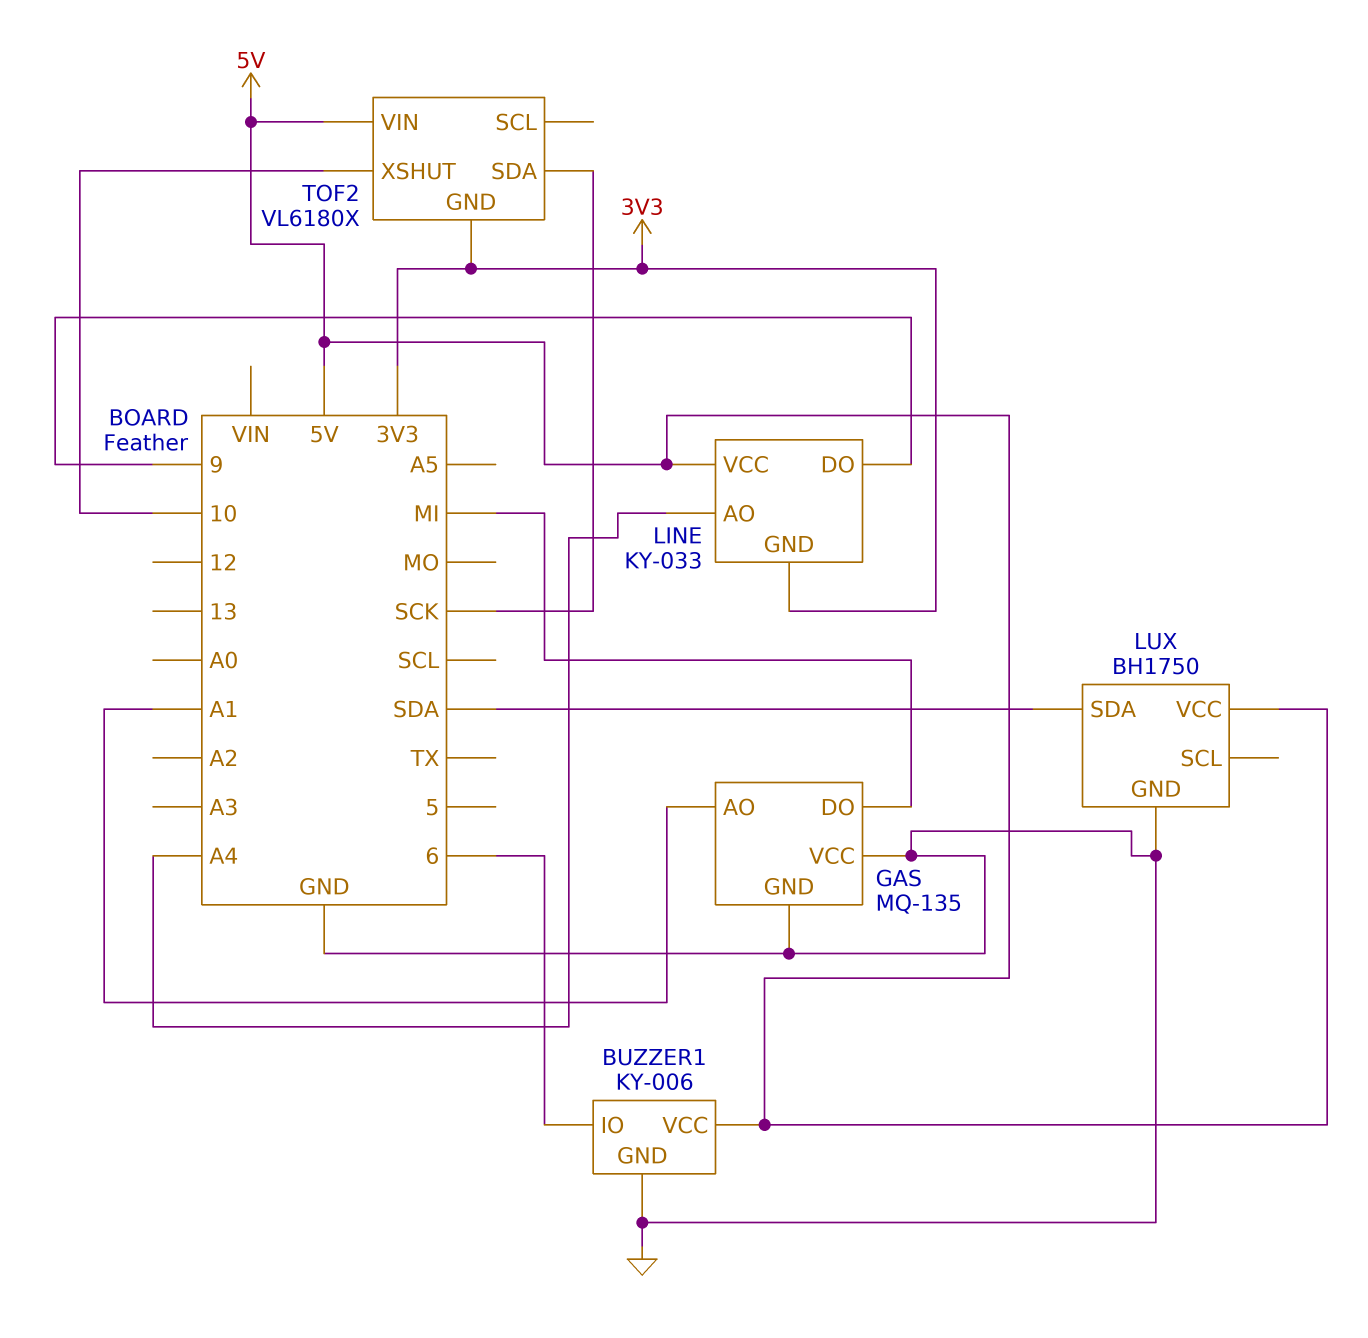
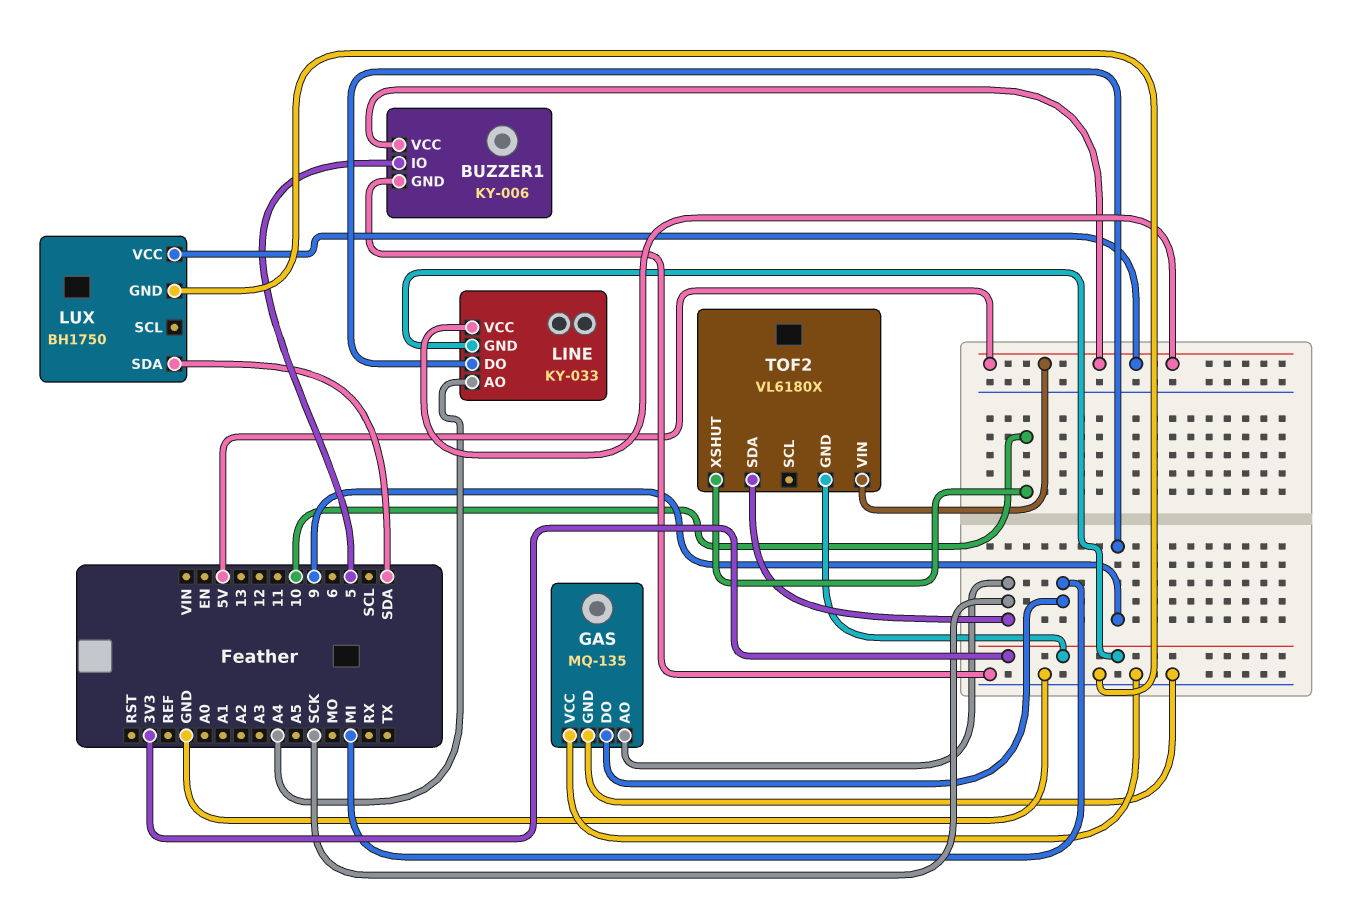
BUZZER1 pin IO: 6 -> 5
GAS pin AO: A1 -> SCK

